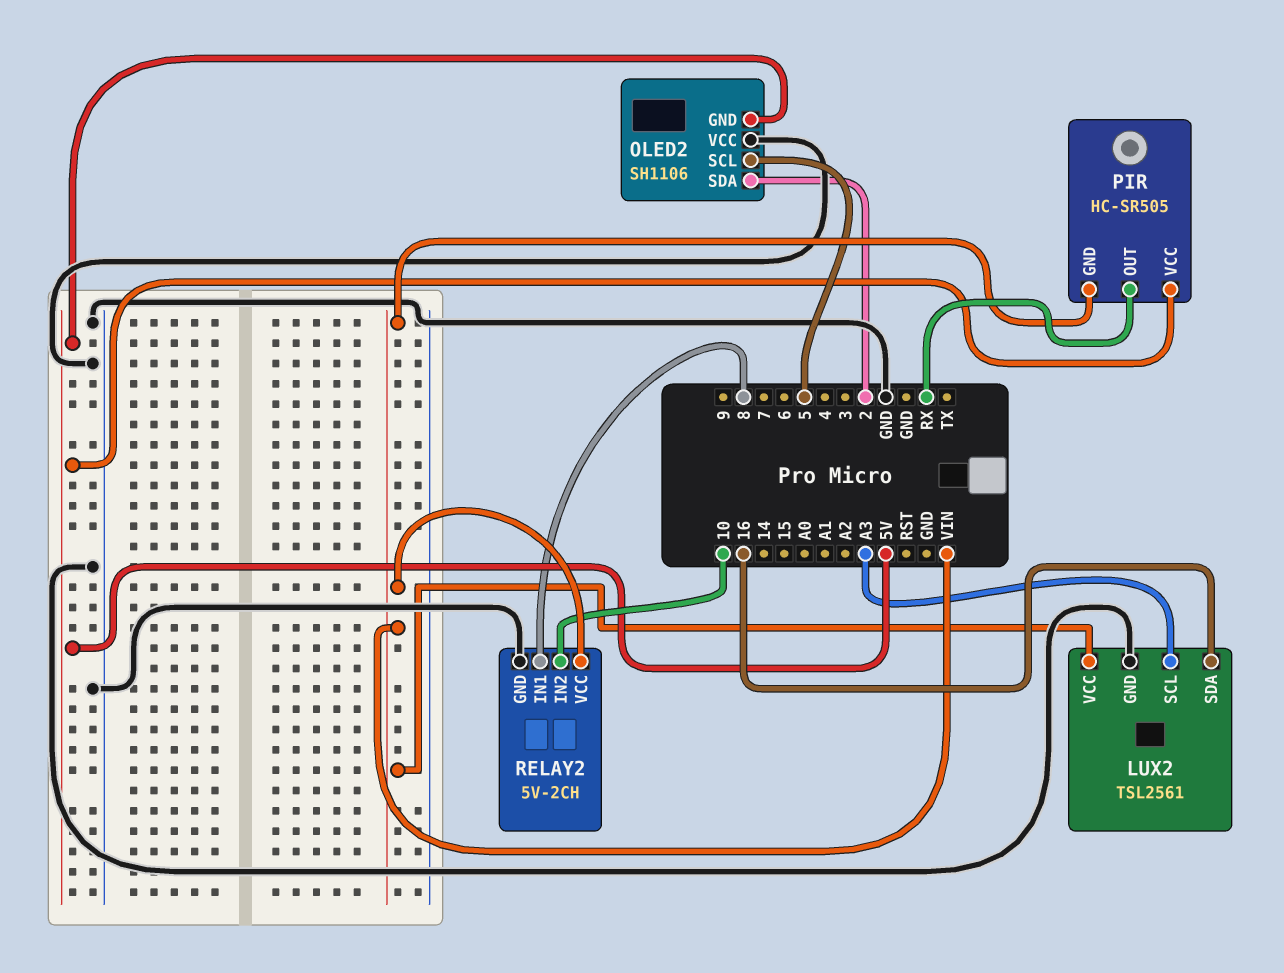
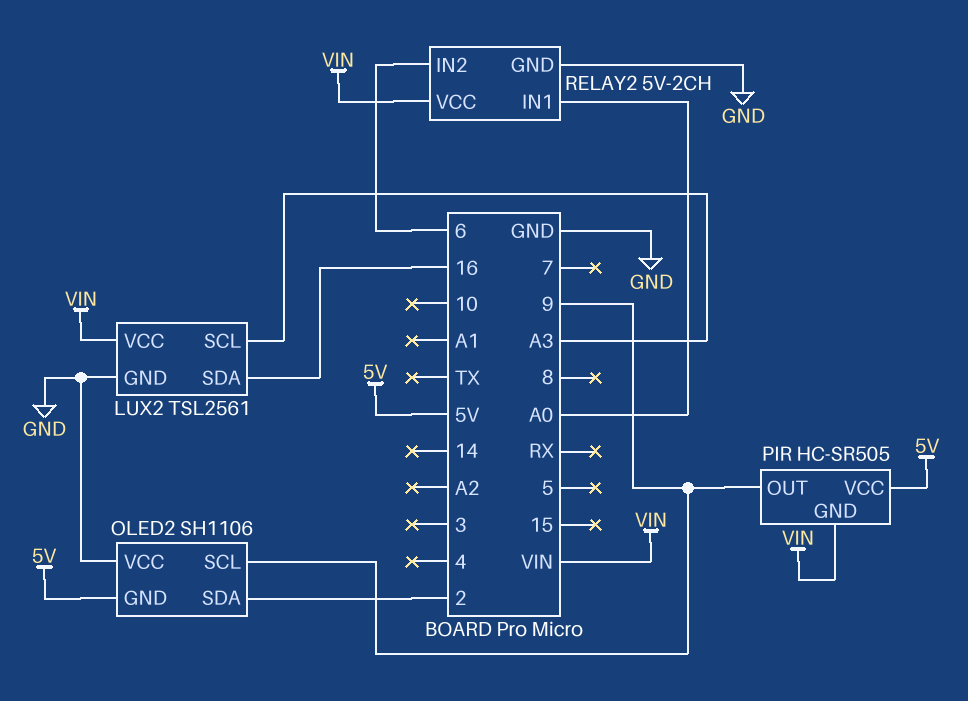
OLED2 pin SCL: 5 -> 9
PIR pin OUT: RX -> 9
RELAY2 pin IN1: 8 -> A0
RELAY2 pin IN2: 10 -> 6

